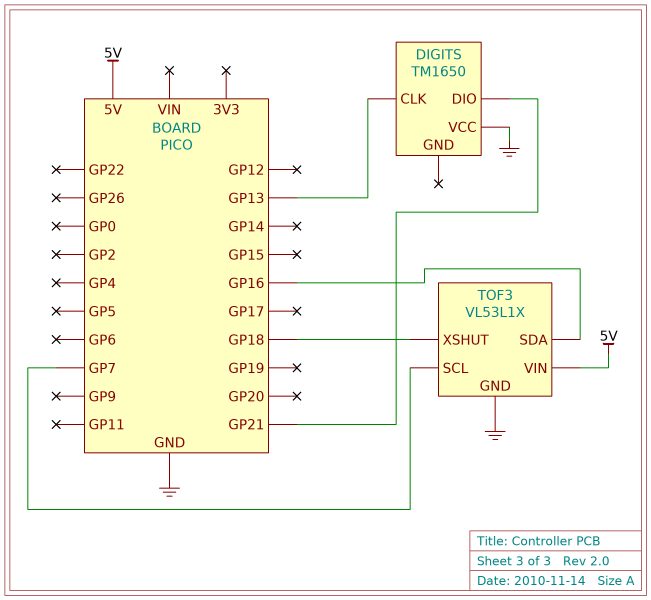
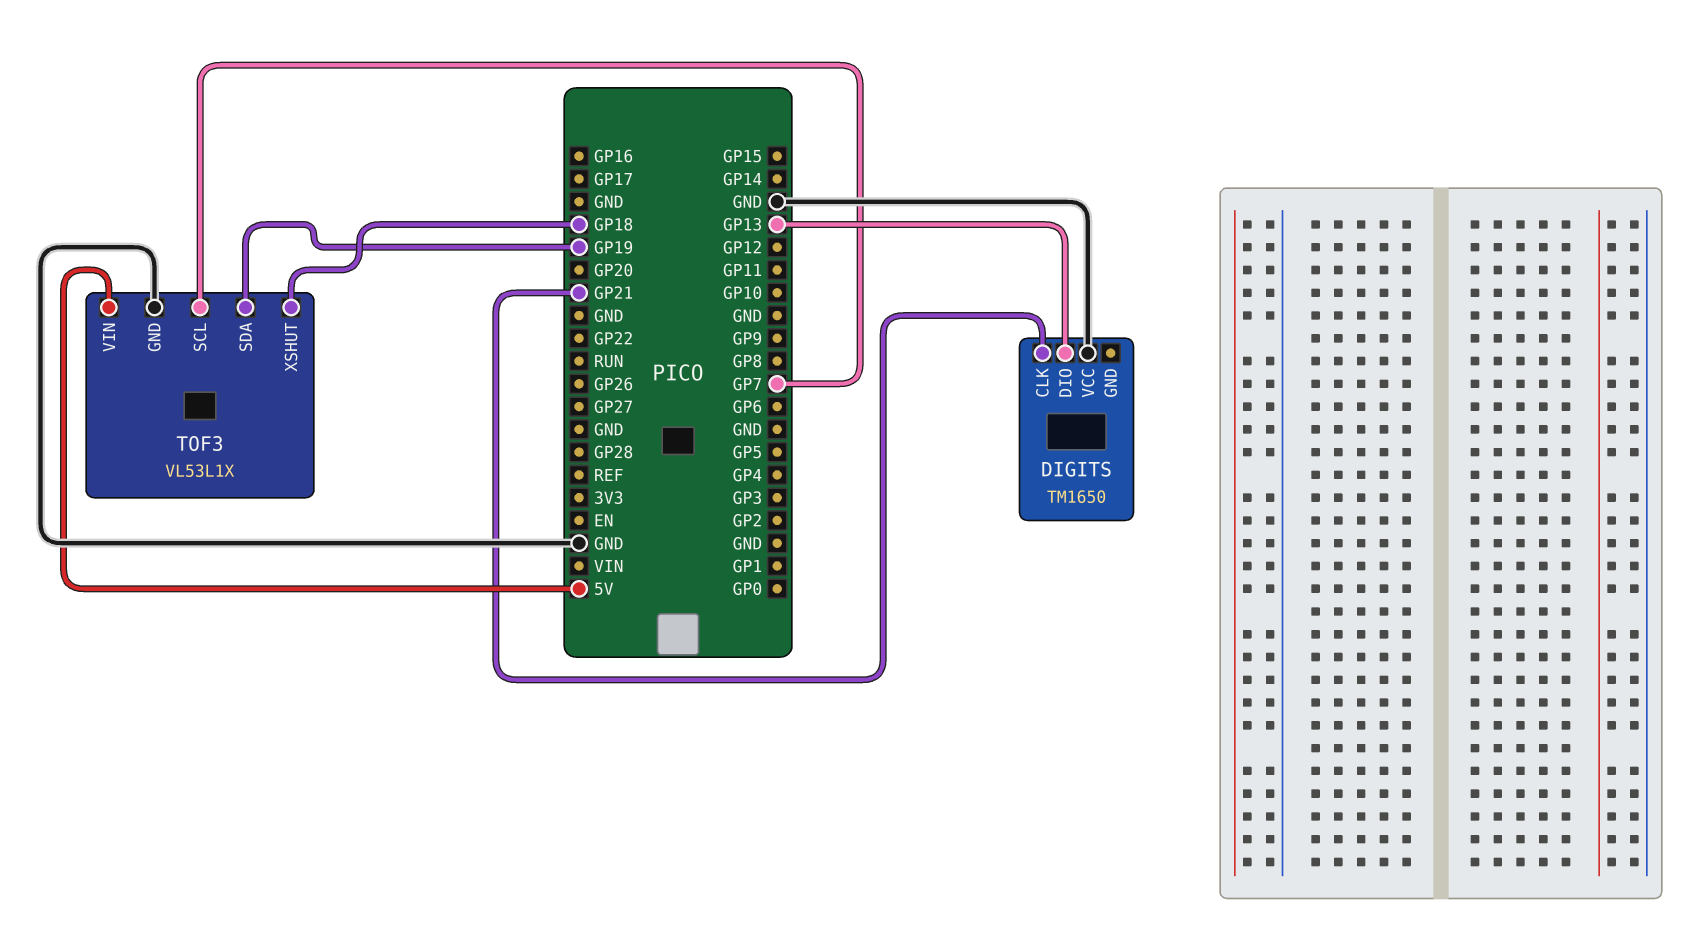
DIGITS pin CLK: GP13 -> GP21
DIGITS pin DIO: GP21 -> GP13
TOF3 pin SDA: GP16 -> GP19

